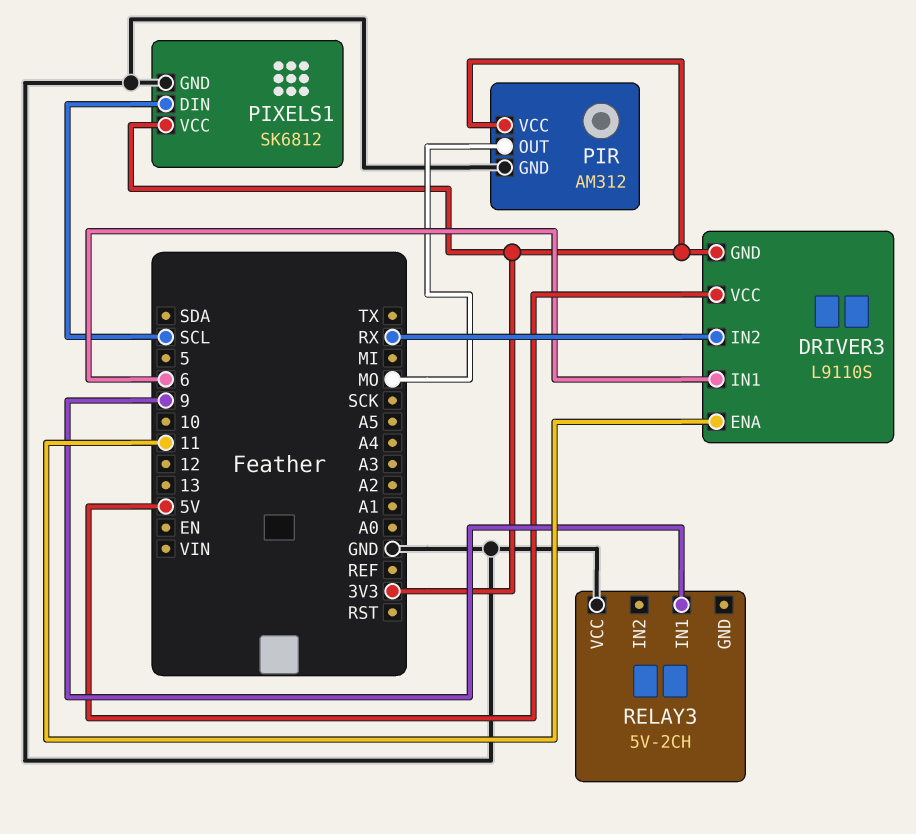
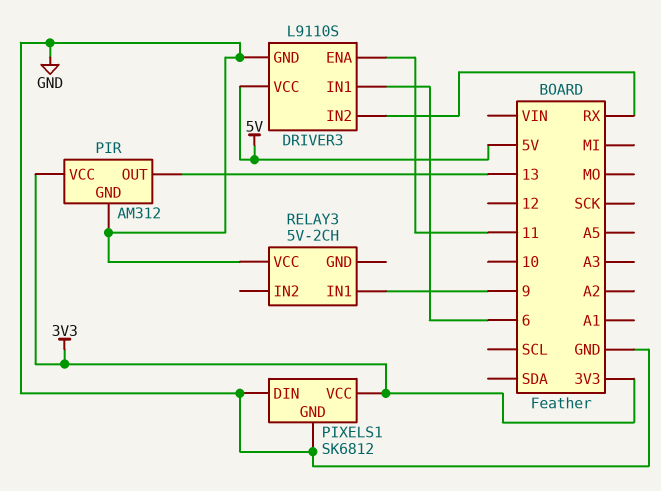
DRIVER3 pin GND: 3V3 -> GND
PIR pin OUT: MO -> 13
PIXELS1 pin DIN: SCL -> GND

